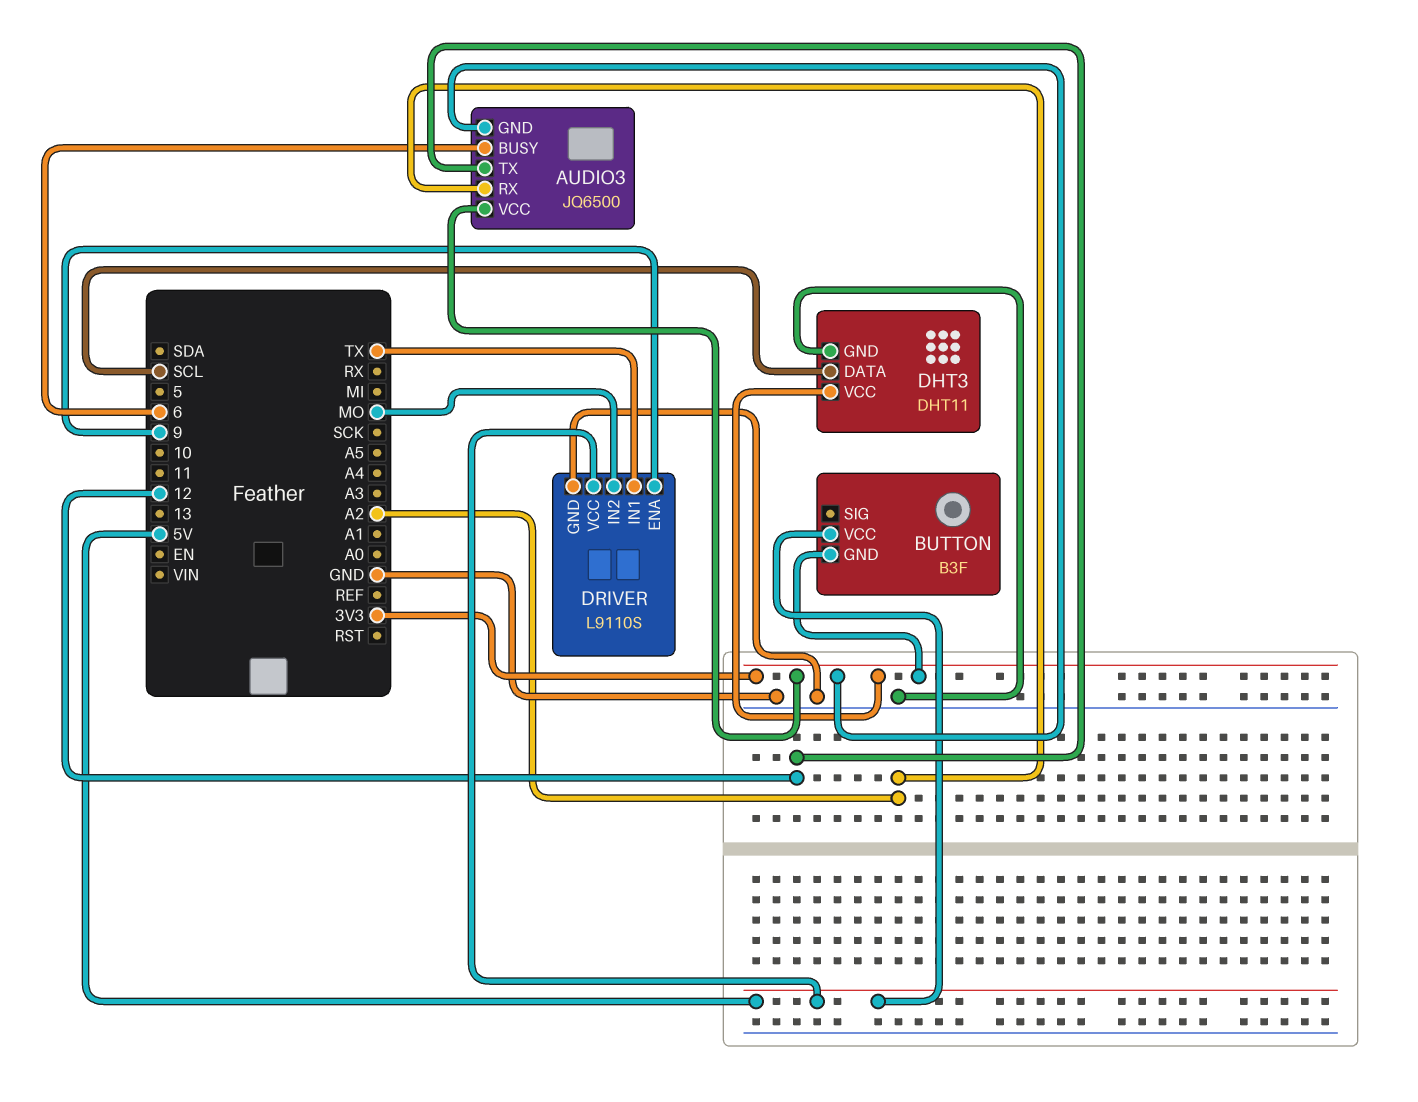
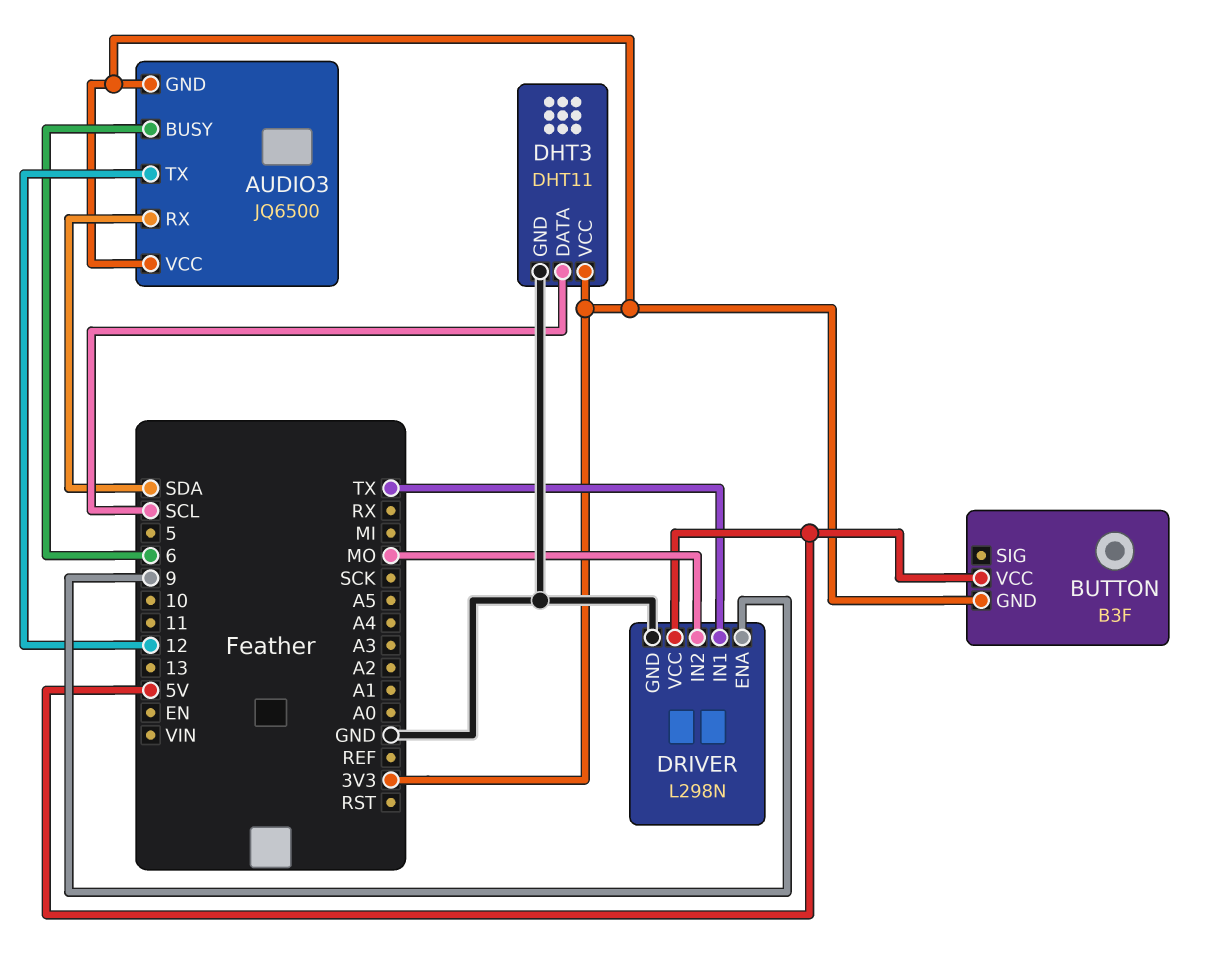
AUDIO3 pin RX: A2 -> SDA
DRIVER: L9110S -> L298N

